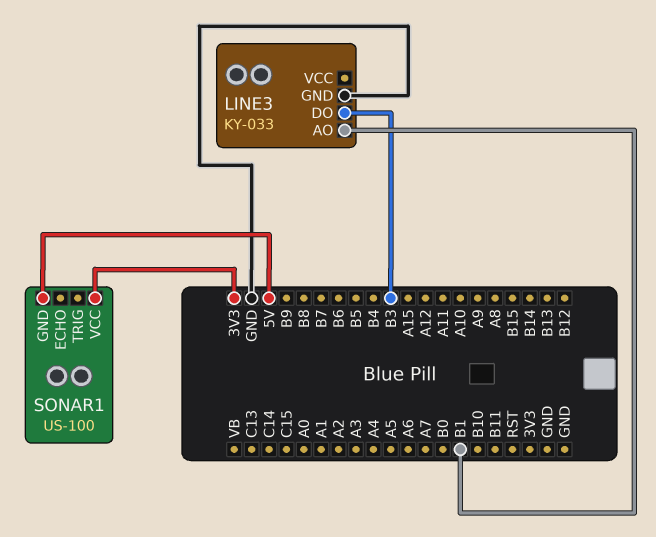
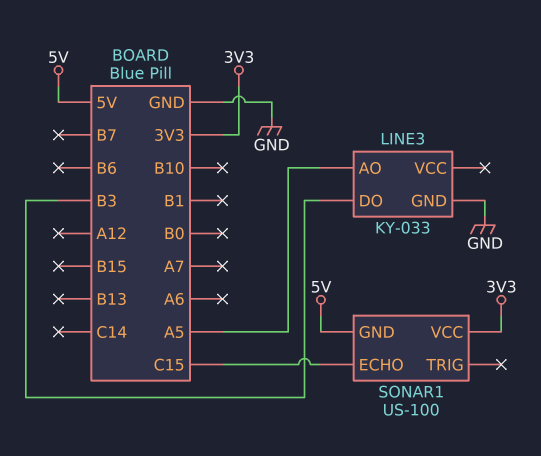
LINE3 pin AO: B1 -> A5
SONAR1 pin ECHO: none -> C15

